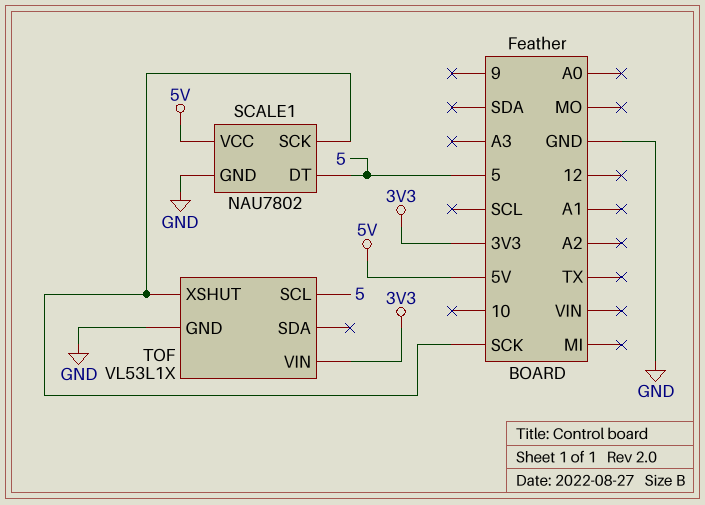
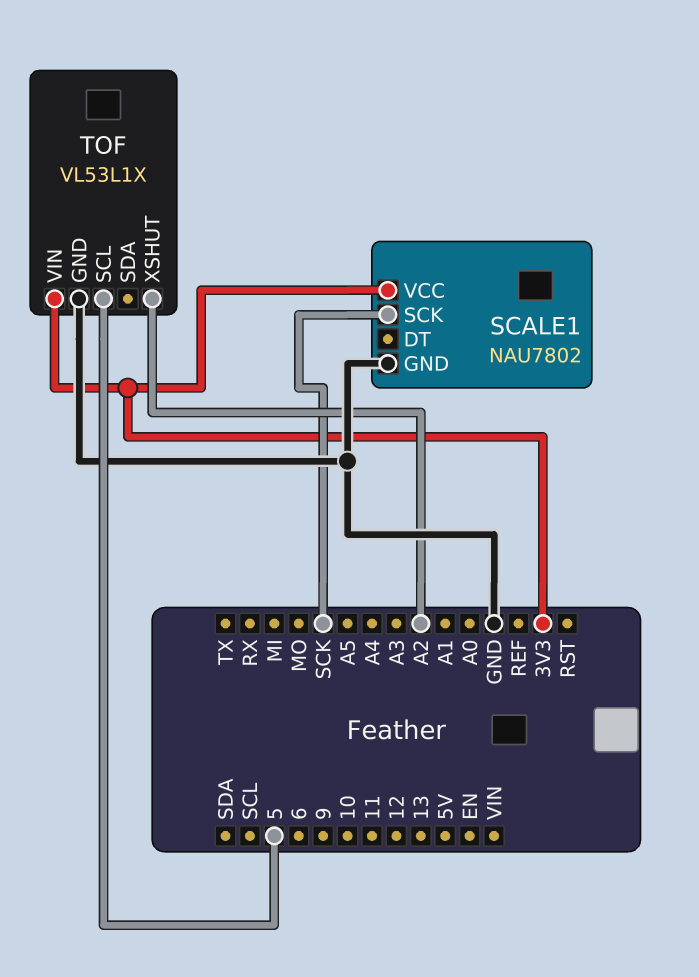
SCALE1 pin DT: 5 -> none
SCALE1 pin VCC: 5V -> 3V3
TOF pin XSHUT: SCK -> A2

